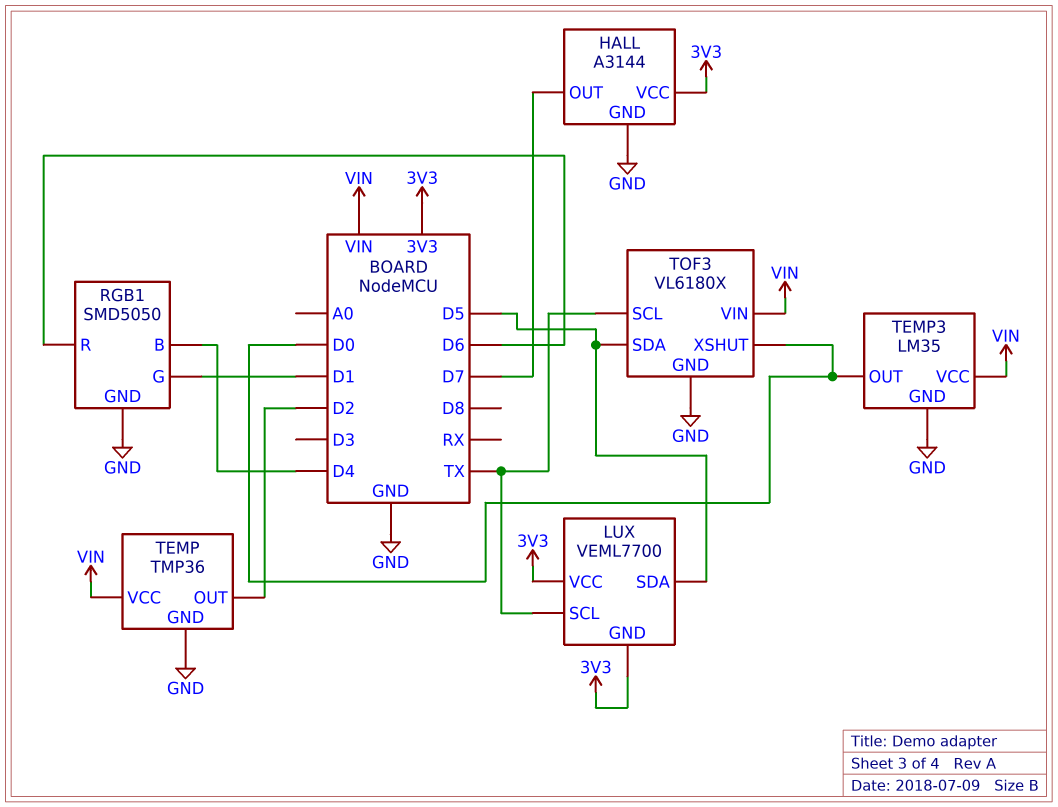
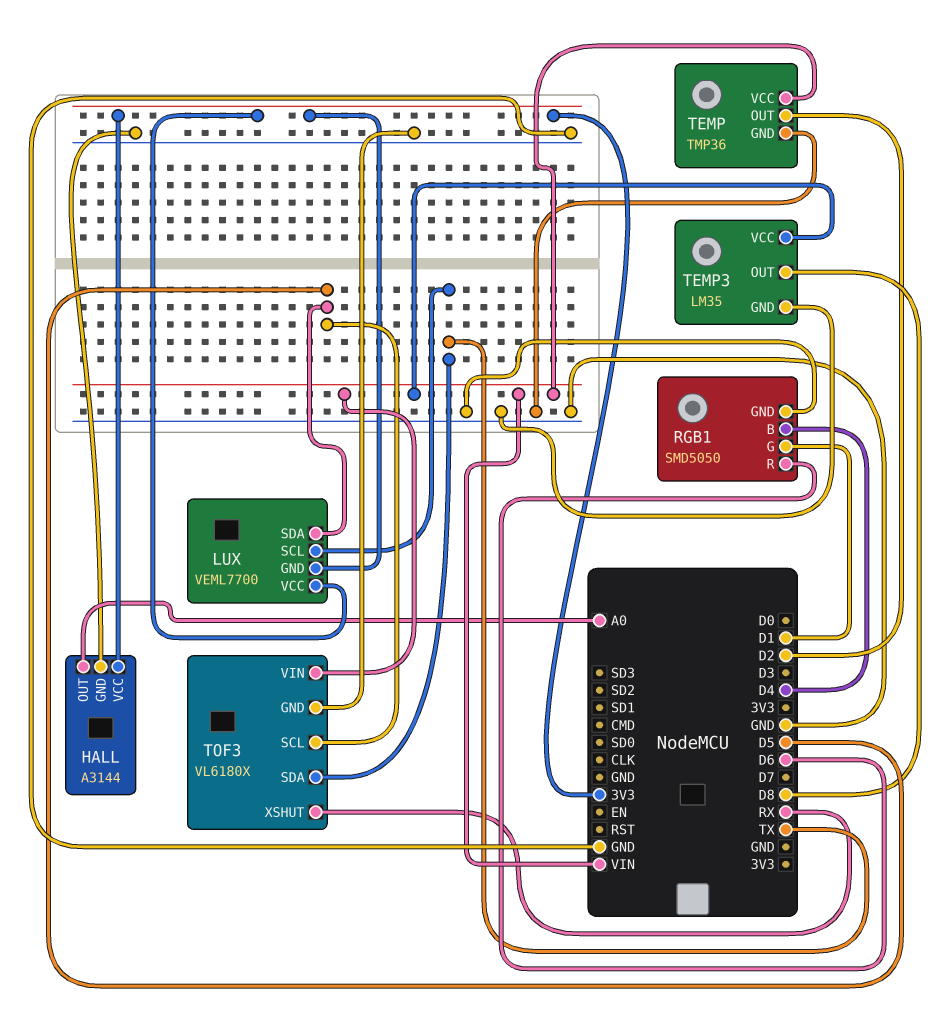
HALL pin OUT: D7 -> A0
TEMP3 pin OUT: D0 -> D8
TOF3 pin SCL: TX -> D5
TOF3 pin SDA: D5 -> TX
TOF3 pin XSHUT: D0 -> RX

